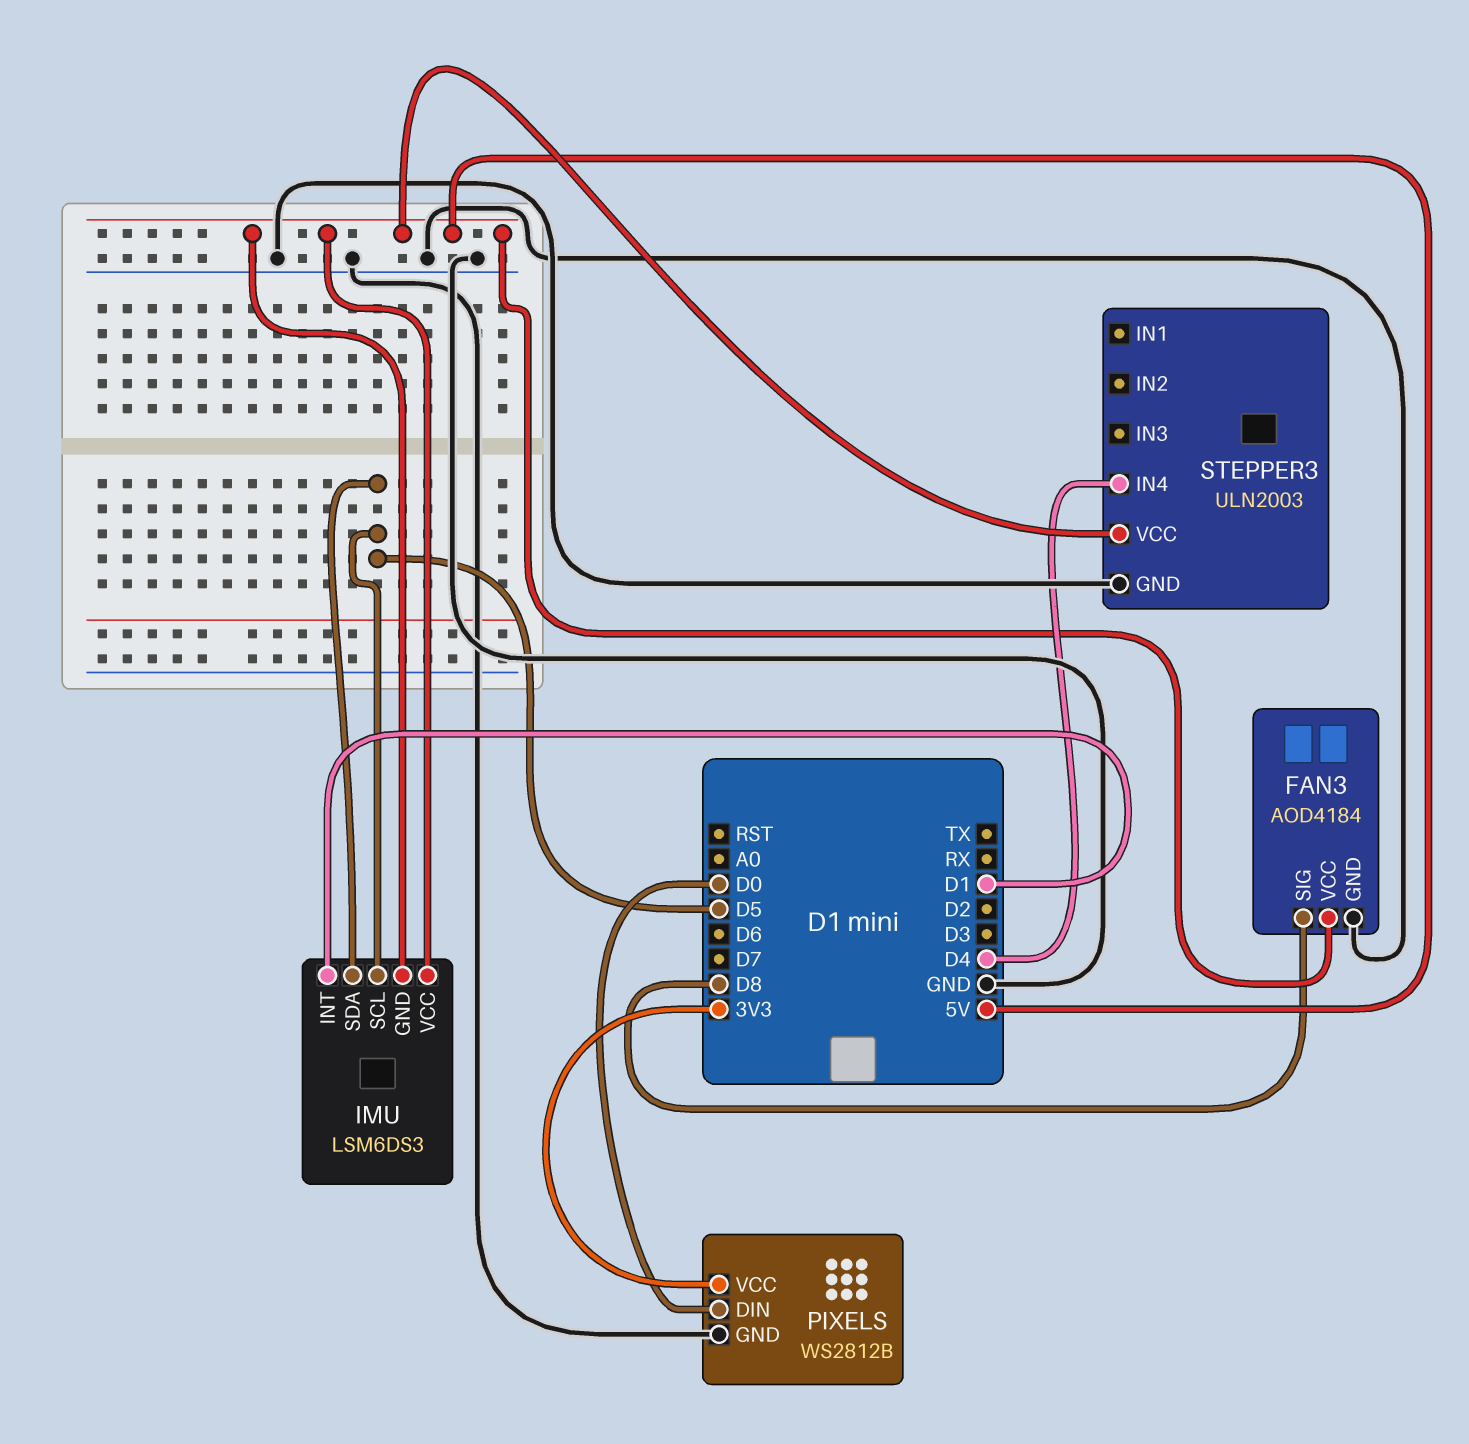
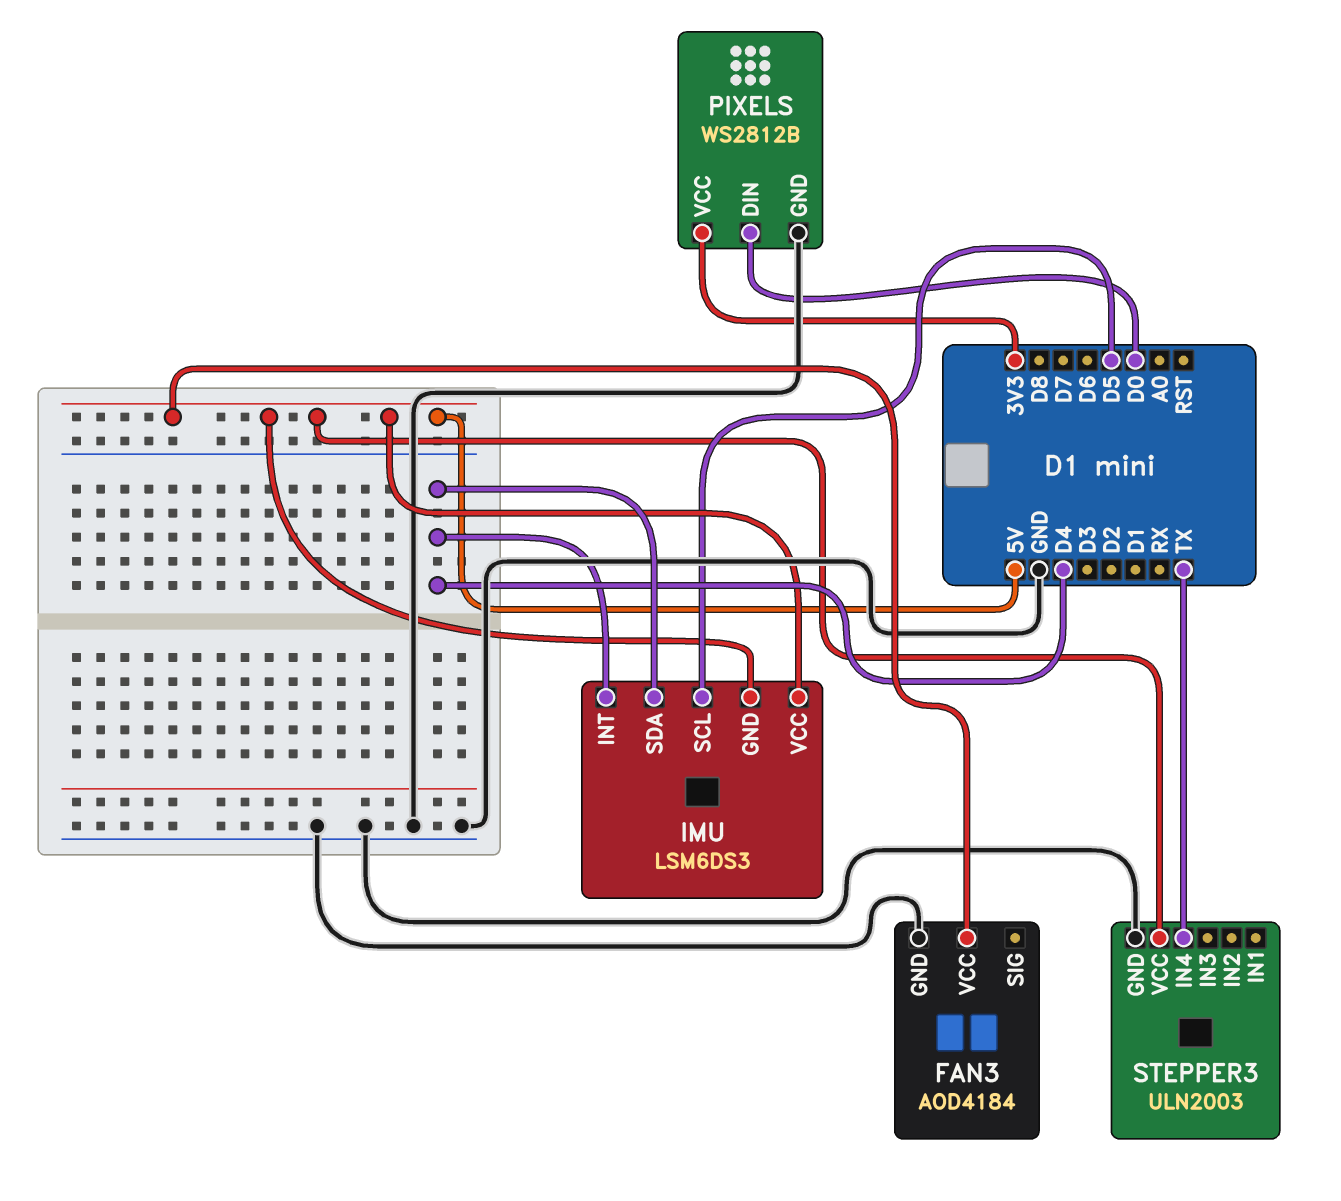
FAN3 pin SIG: D8 -> none
IMU pin INT: D1 -> D4
IMU pin SDA: D5 -> D4
STEPPER3 pin IN4: D4 -> TX

